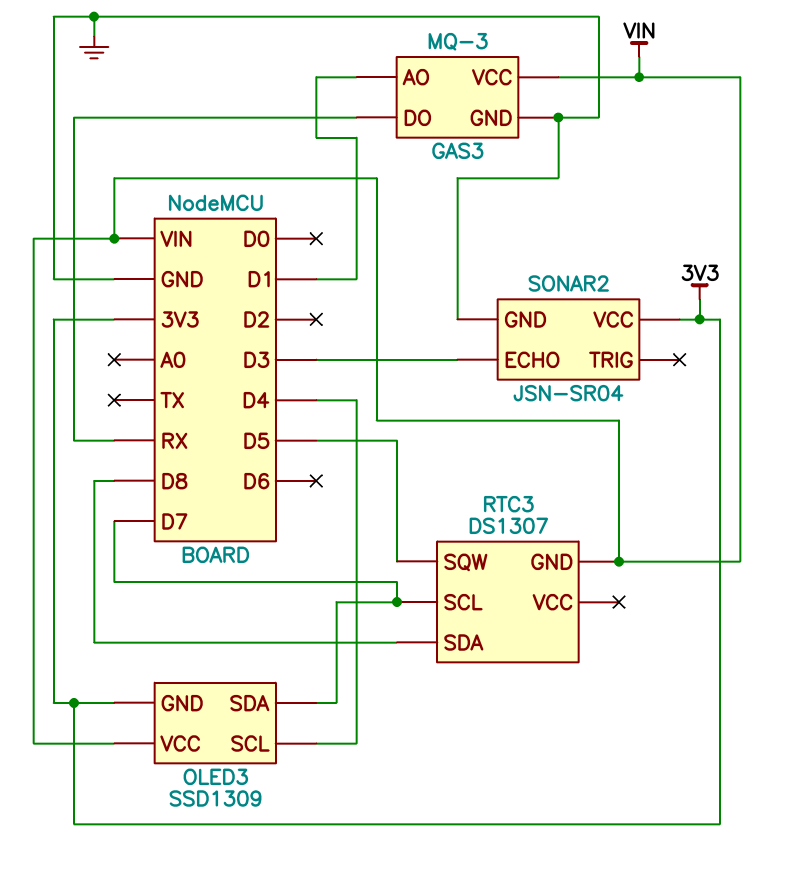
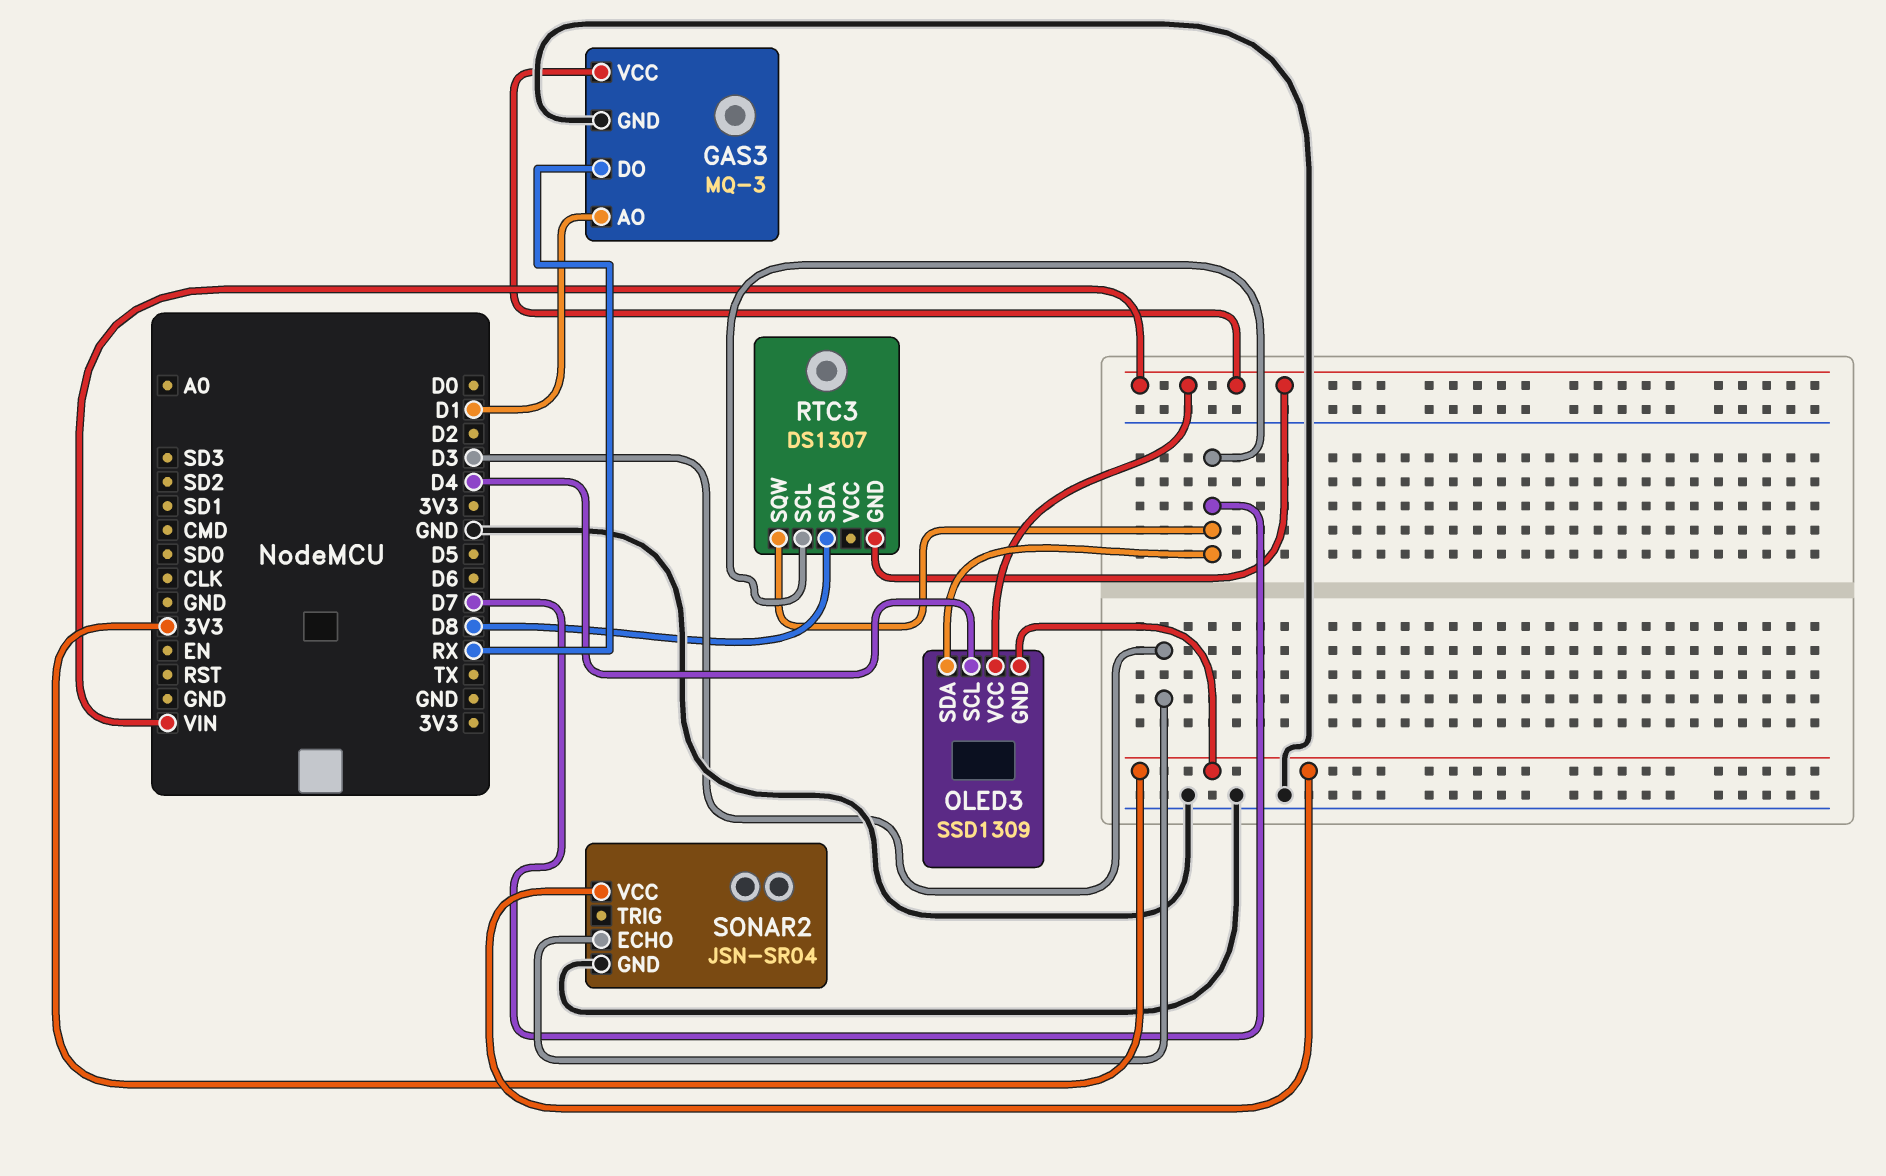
RTC3 pin SQW: D5 -> D7

